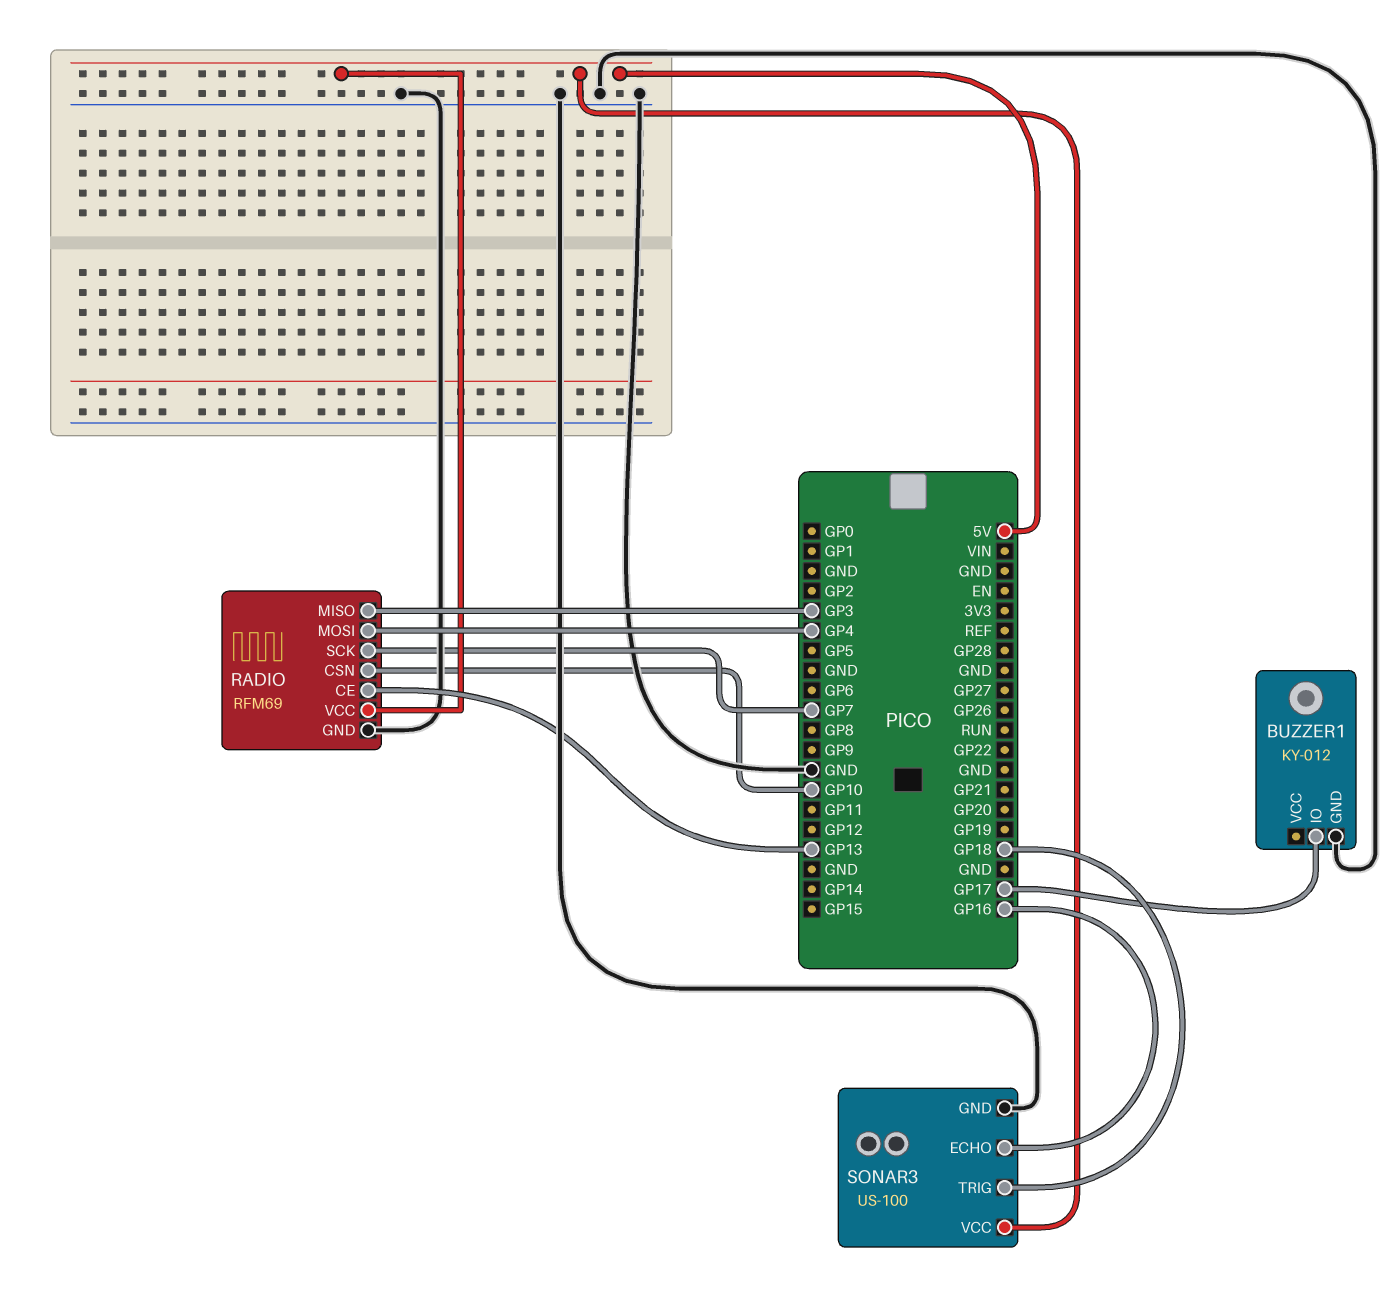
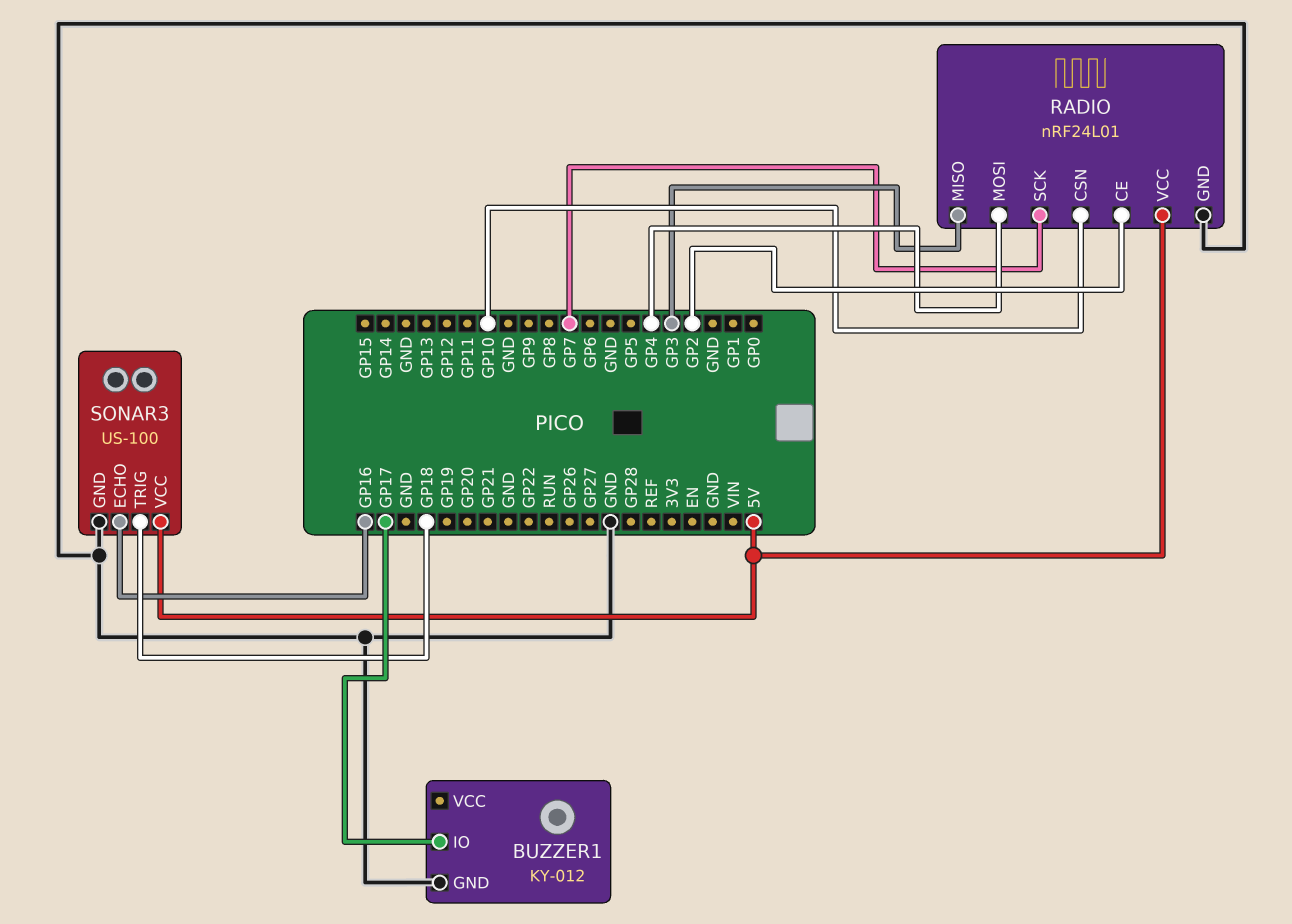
RADIO: RFM69 -> nRF24L01
RADIO pin CE: GP13 -> GP2

